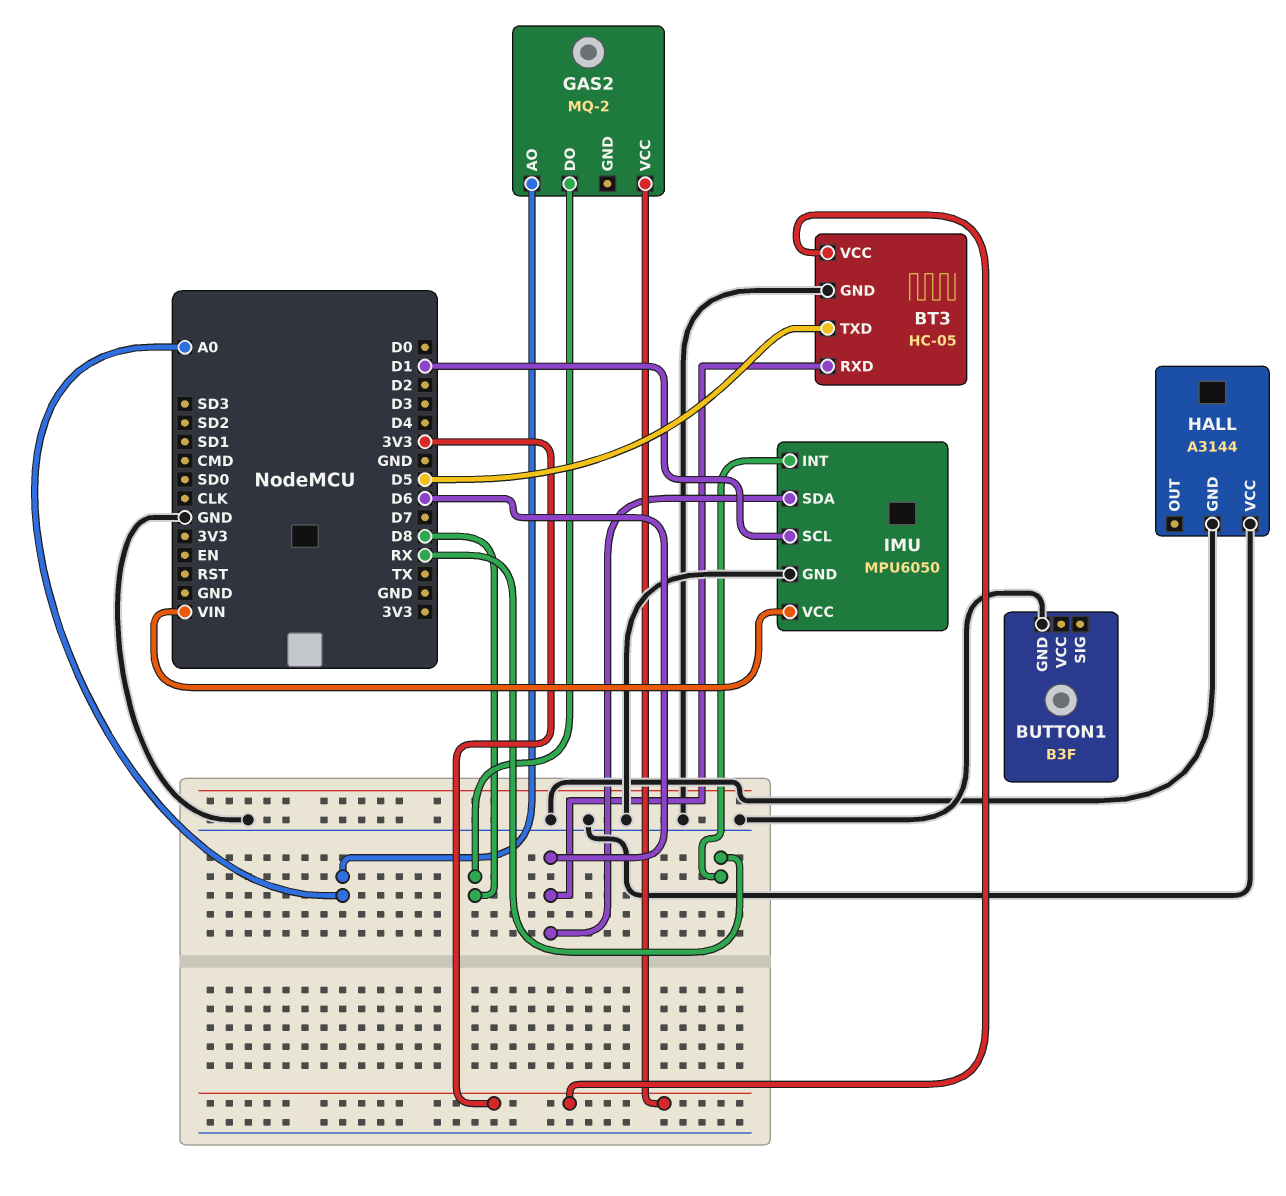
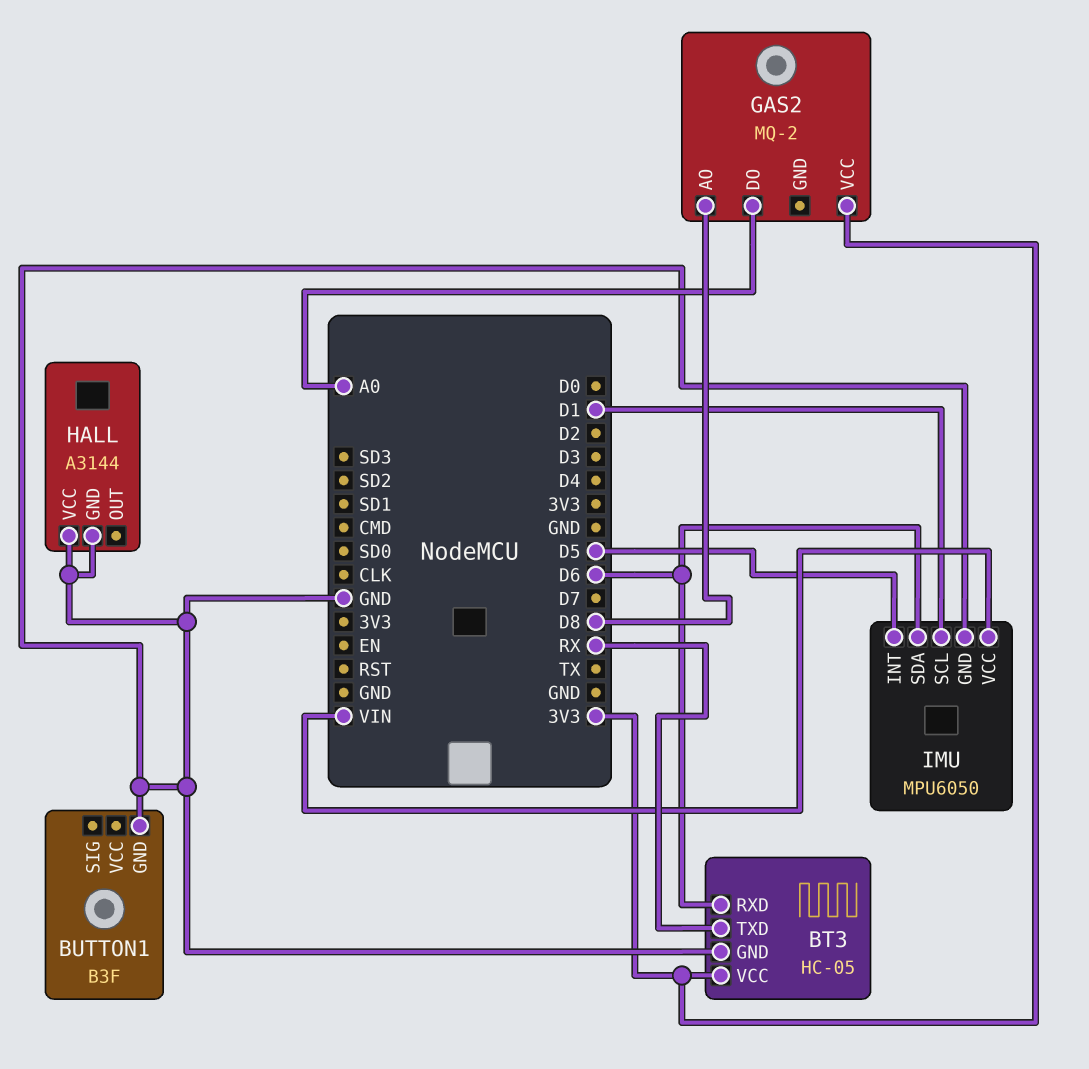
BT3 pin TXD: D5 -> RX
GAS2 pin AO: A0 -> D8
GAS2 pin DO: D8 -> A0
IMU pin INT: RX -> D5

